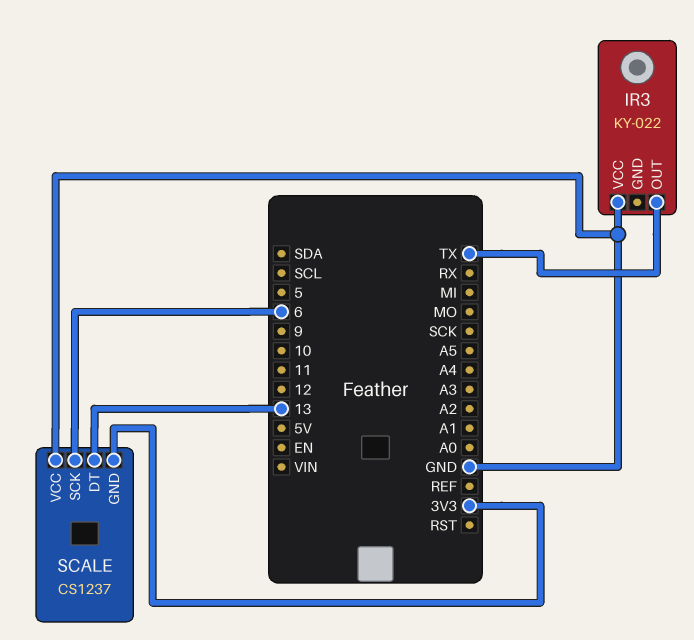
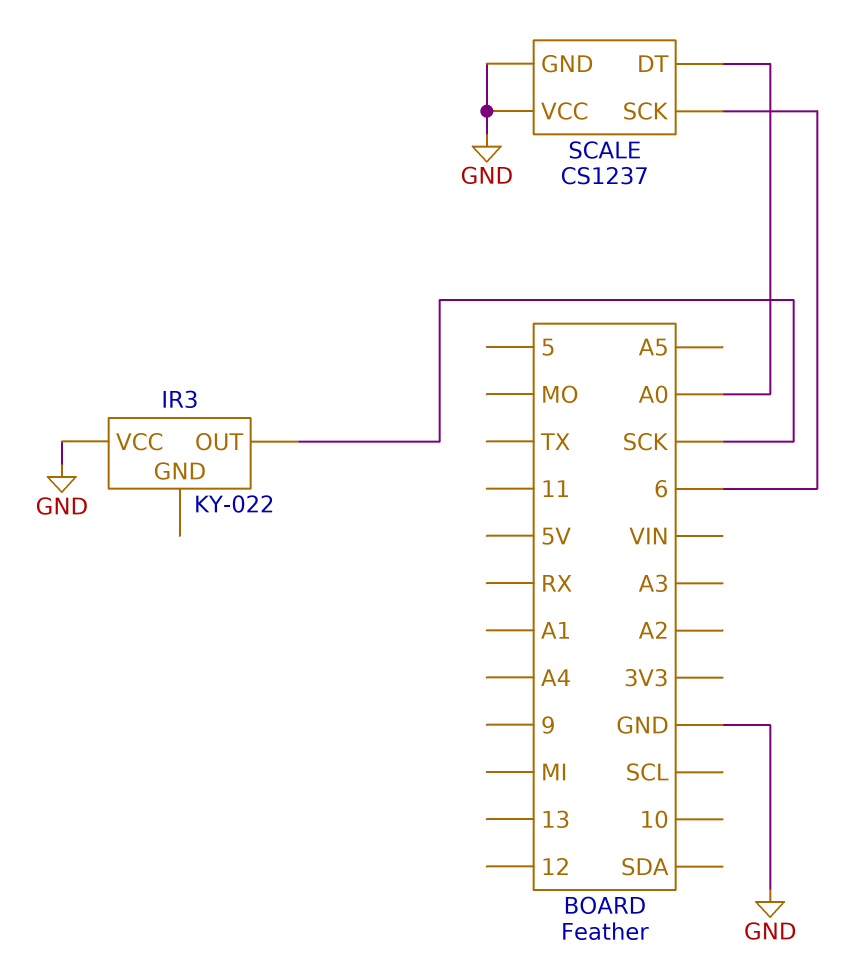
IR3 pin OUT: TX -> SCK
SCALE pin DT: 13 -> A0
SCALE pin GND: 3V3 -> GND

